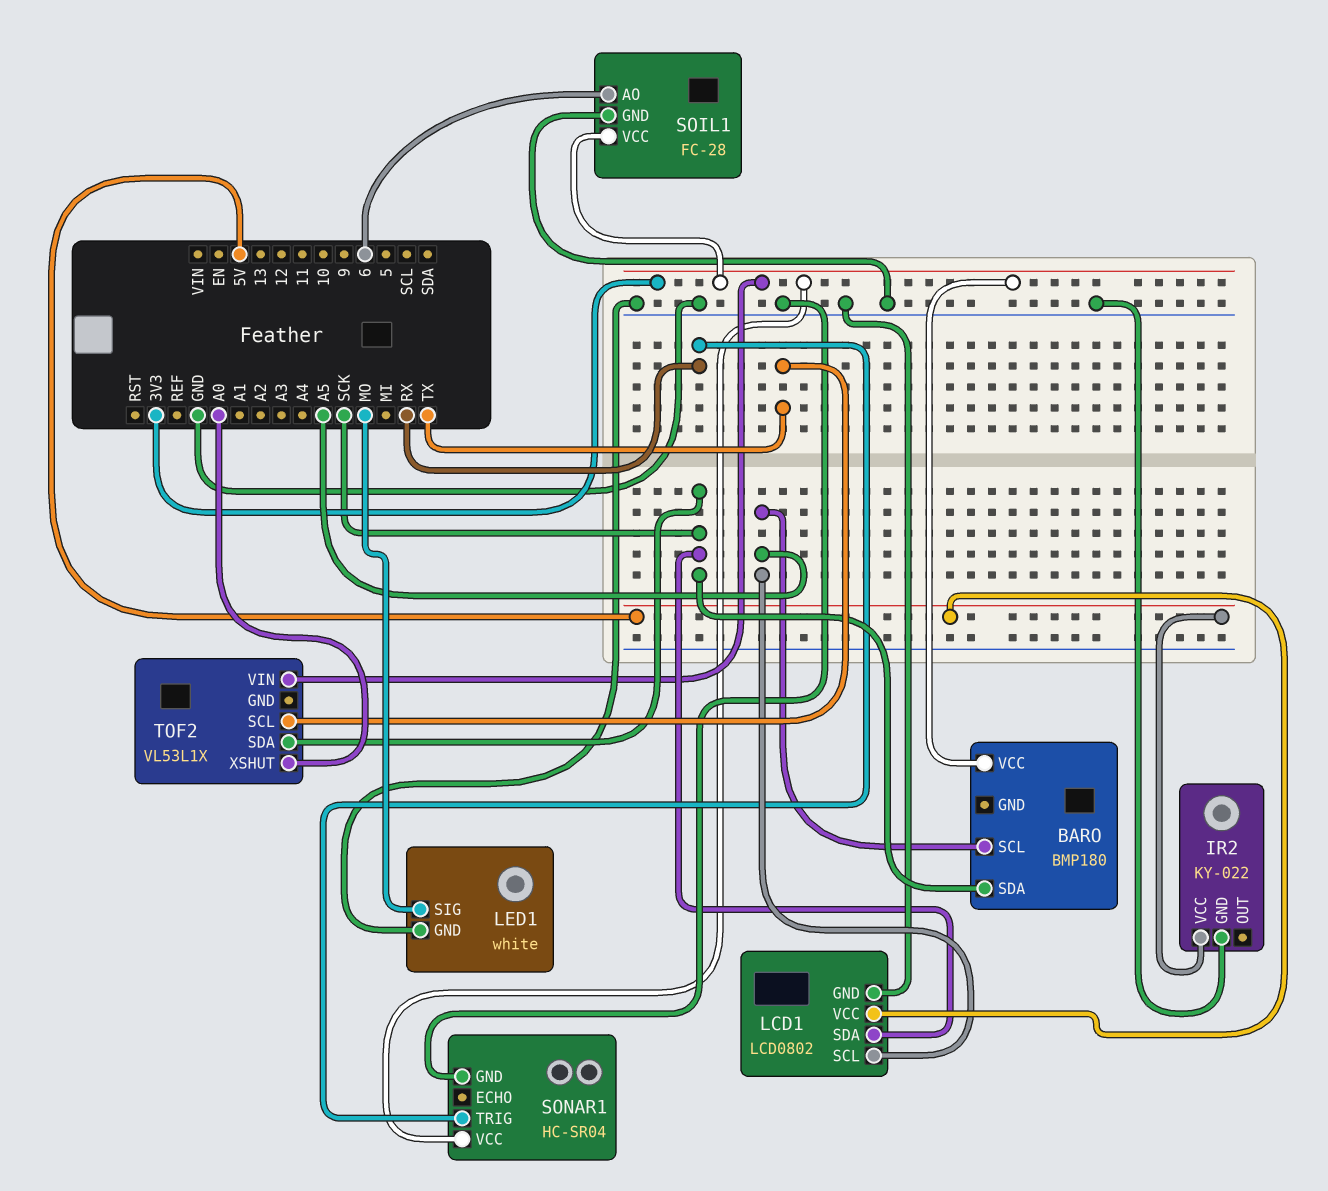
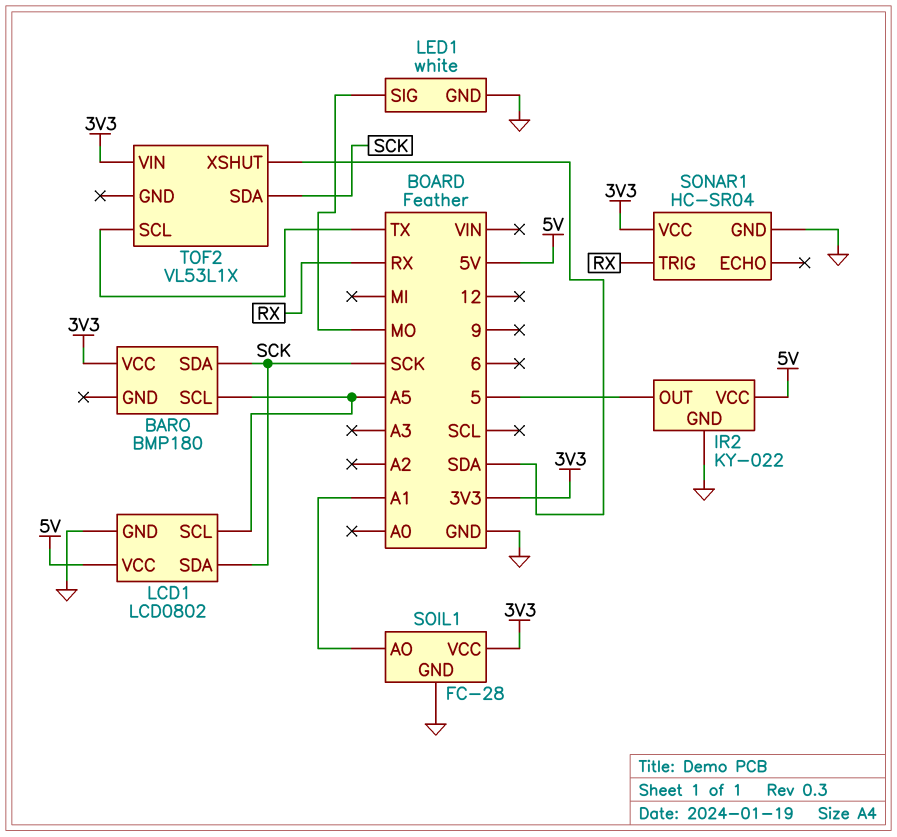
IR2 pin OUT: none -> 5
SOIL1 pin AO: 6 -> A1
TOF2 pin XSHUT: A0 -> SDA

